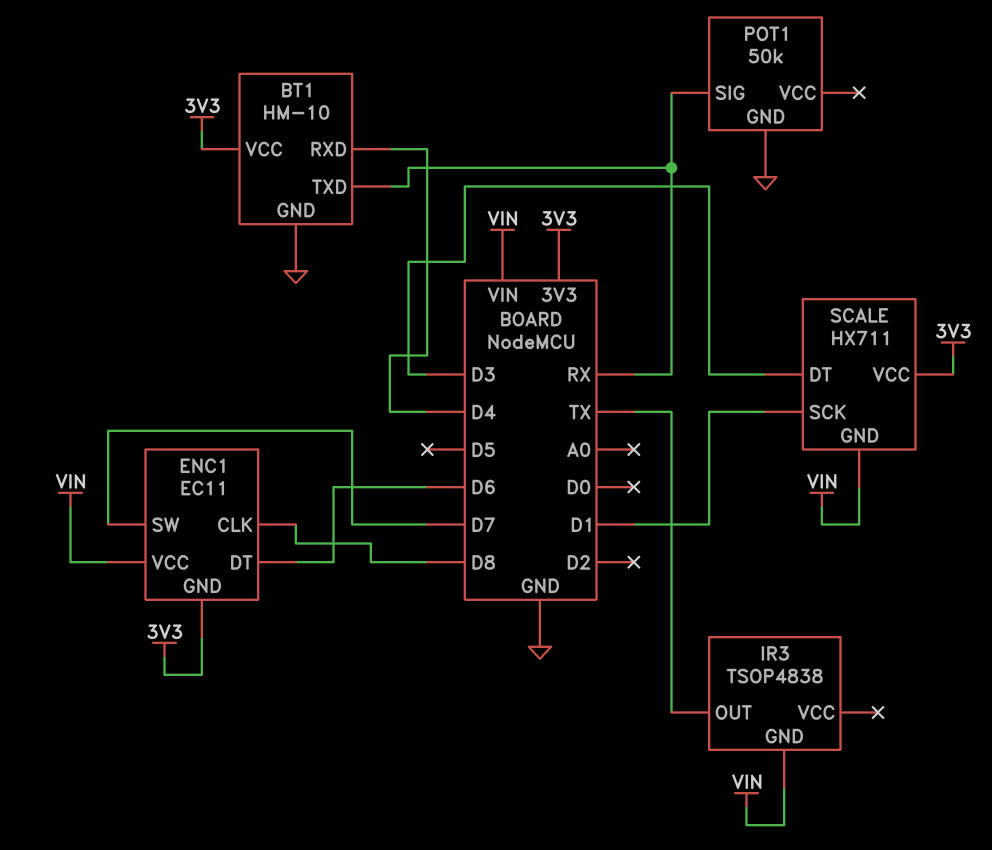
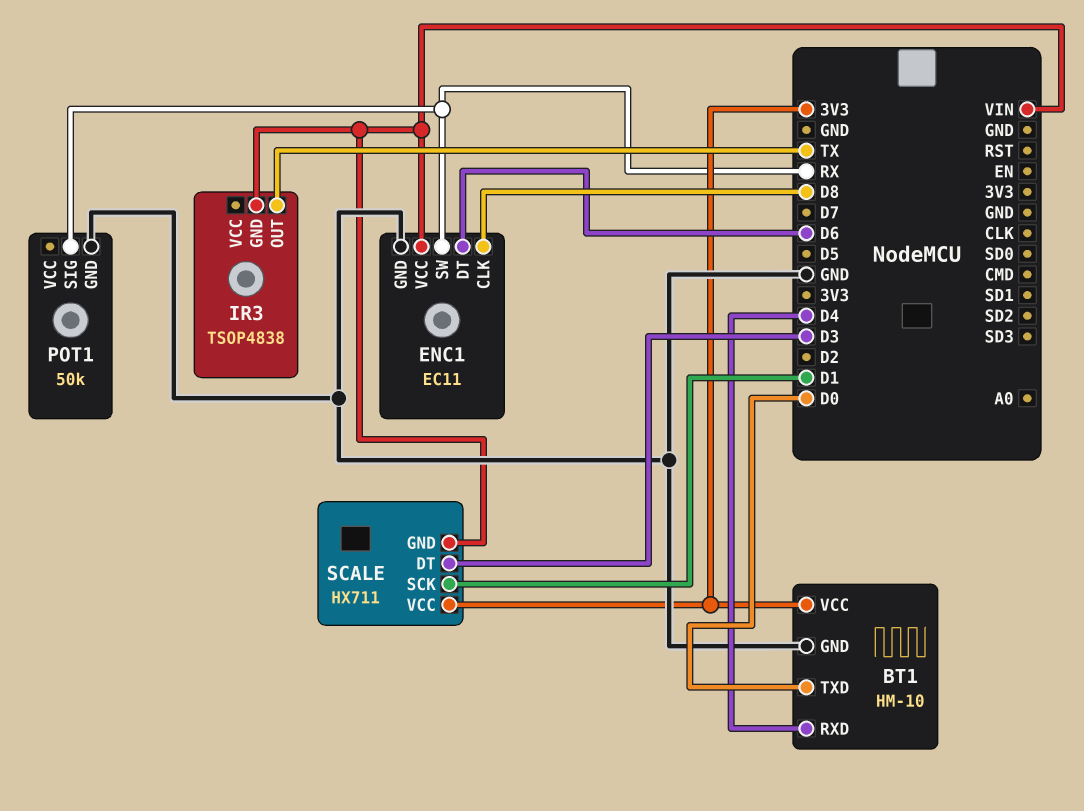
BT1 pin TXD: RX -> D0
ENC1 pin GND: 3V3 -> GND
ENC1 pin SW: D7 -> RX

